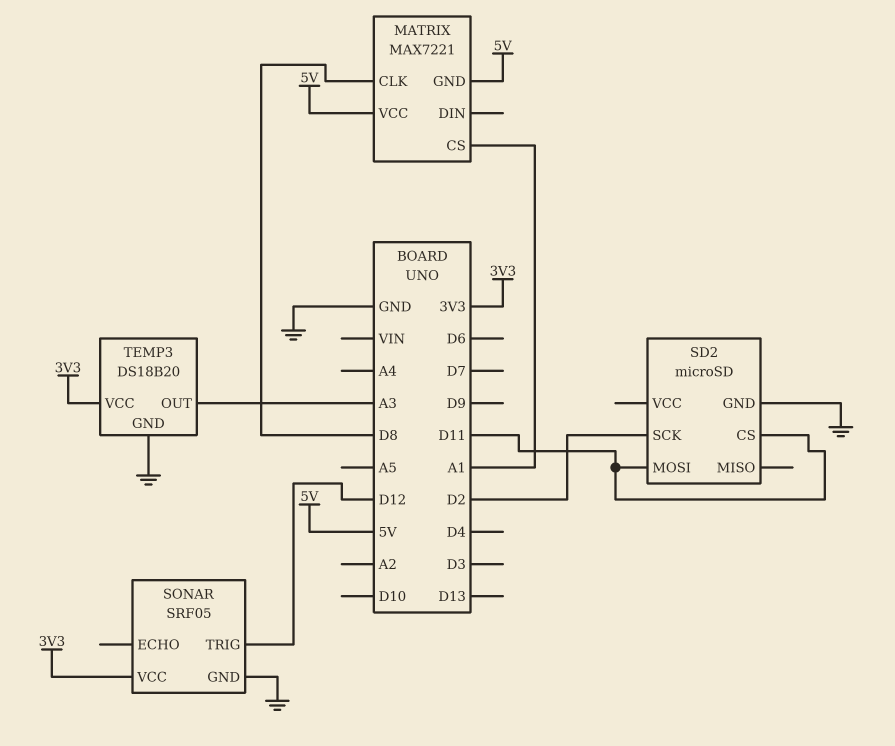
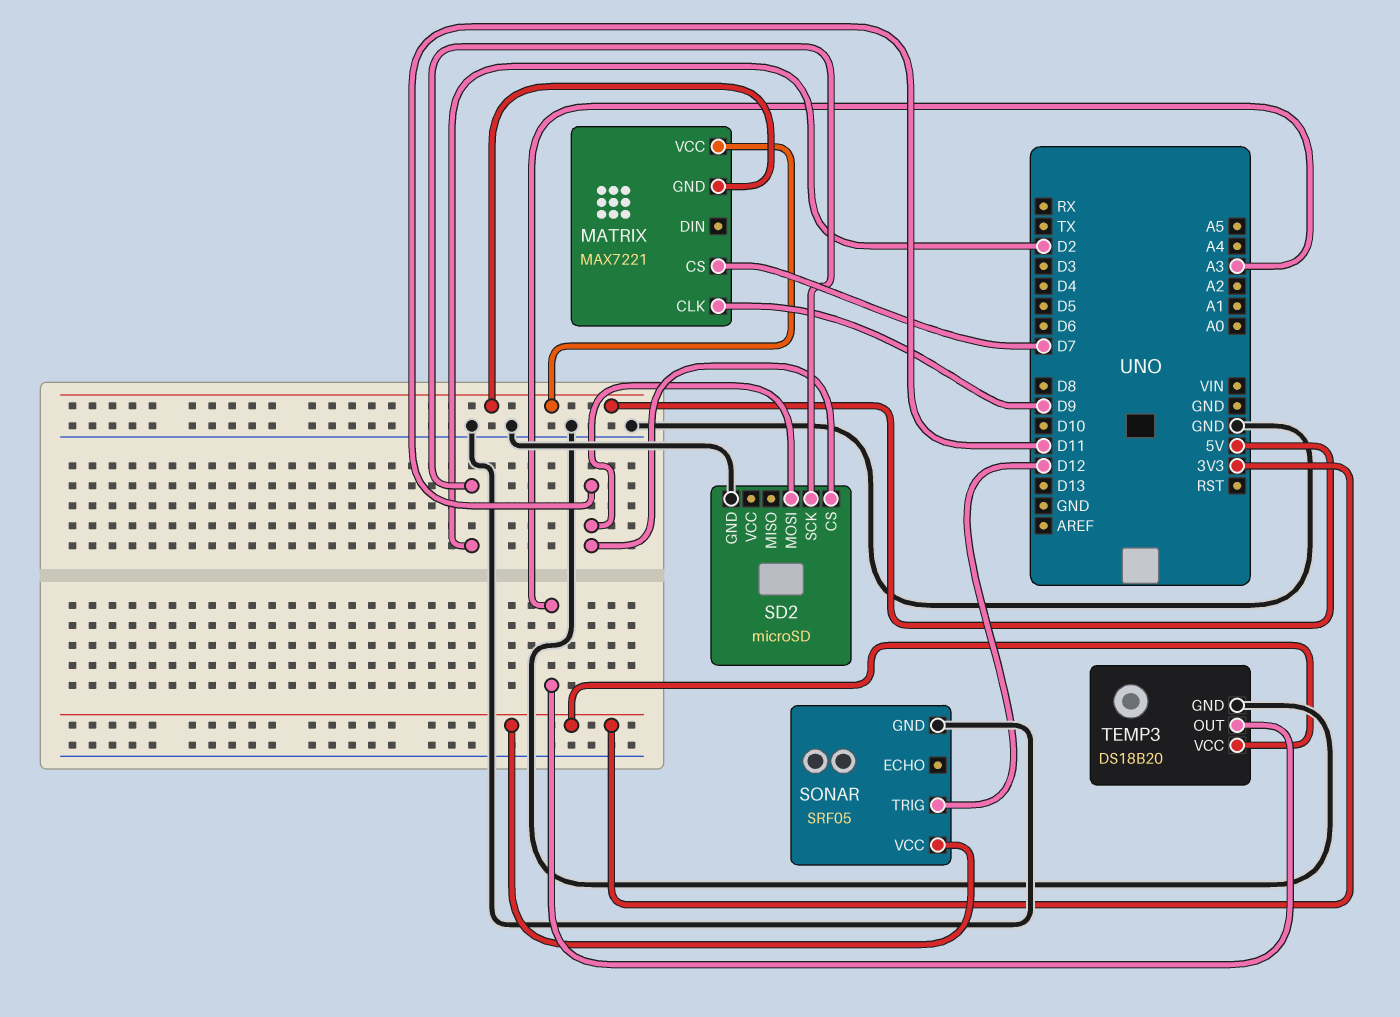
MATRIX pin CLK: D8 -> D9
MATRIX pin CS: A1 -> D7

